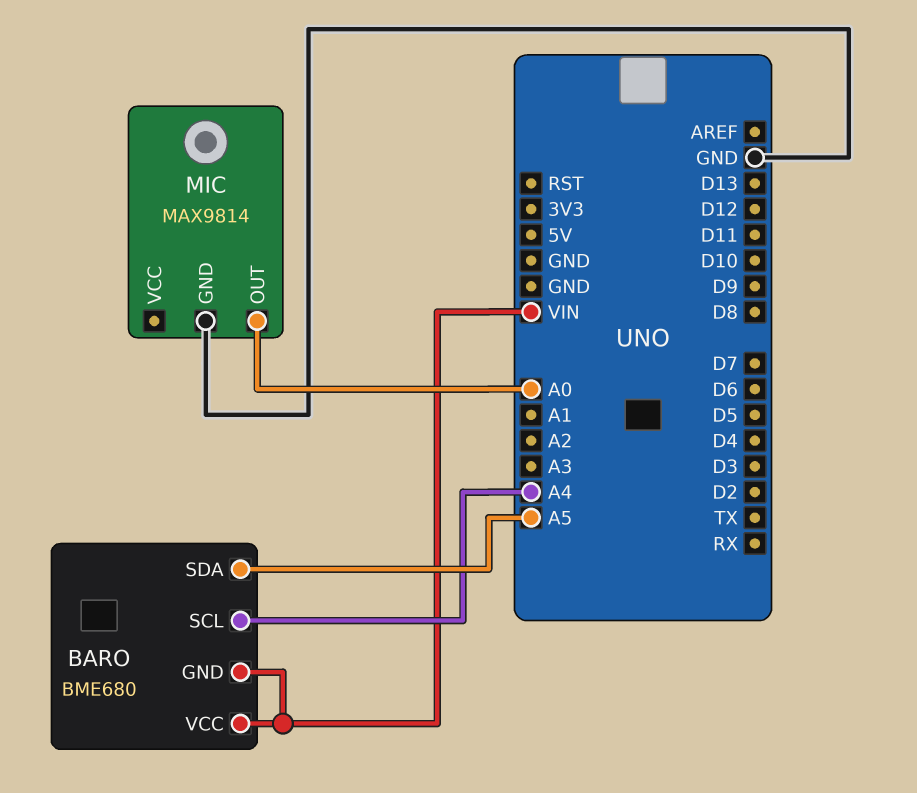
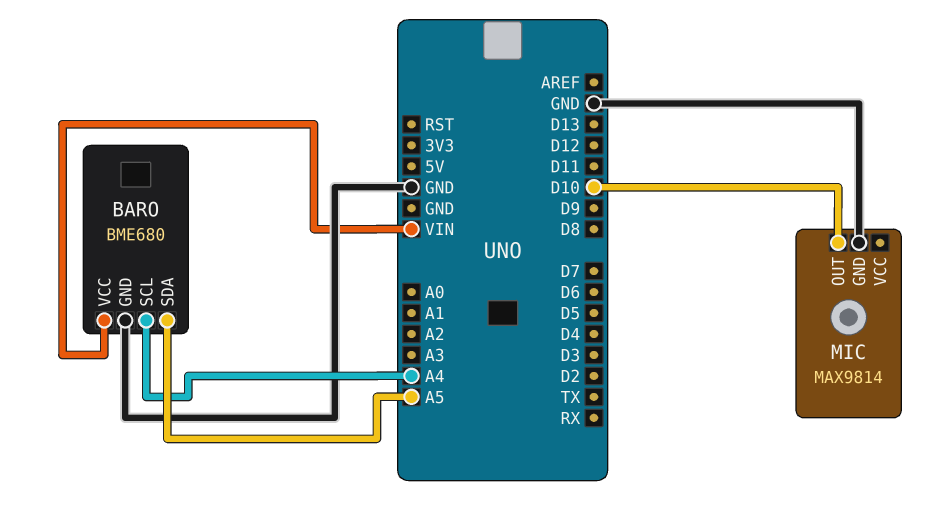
BARO pin GND: VIN -> GND
MIC pin OUT: A0 -> D10

